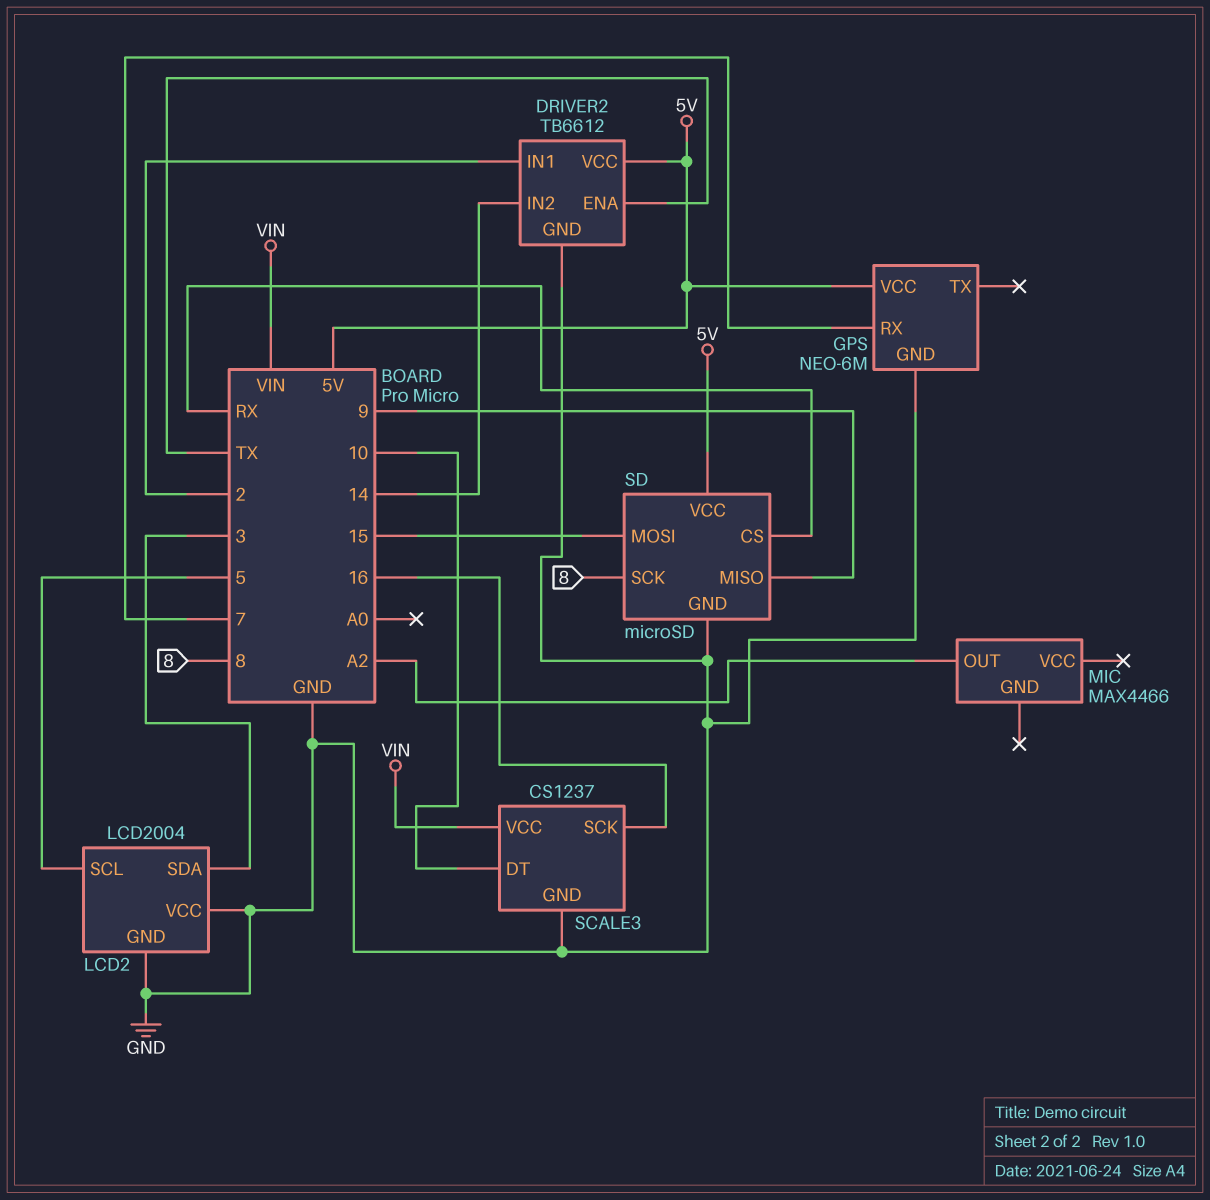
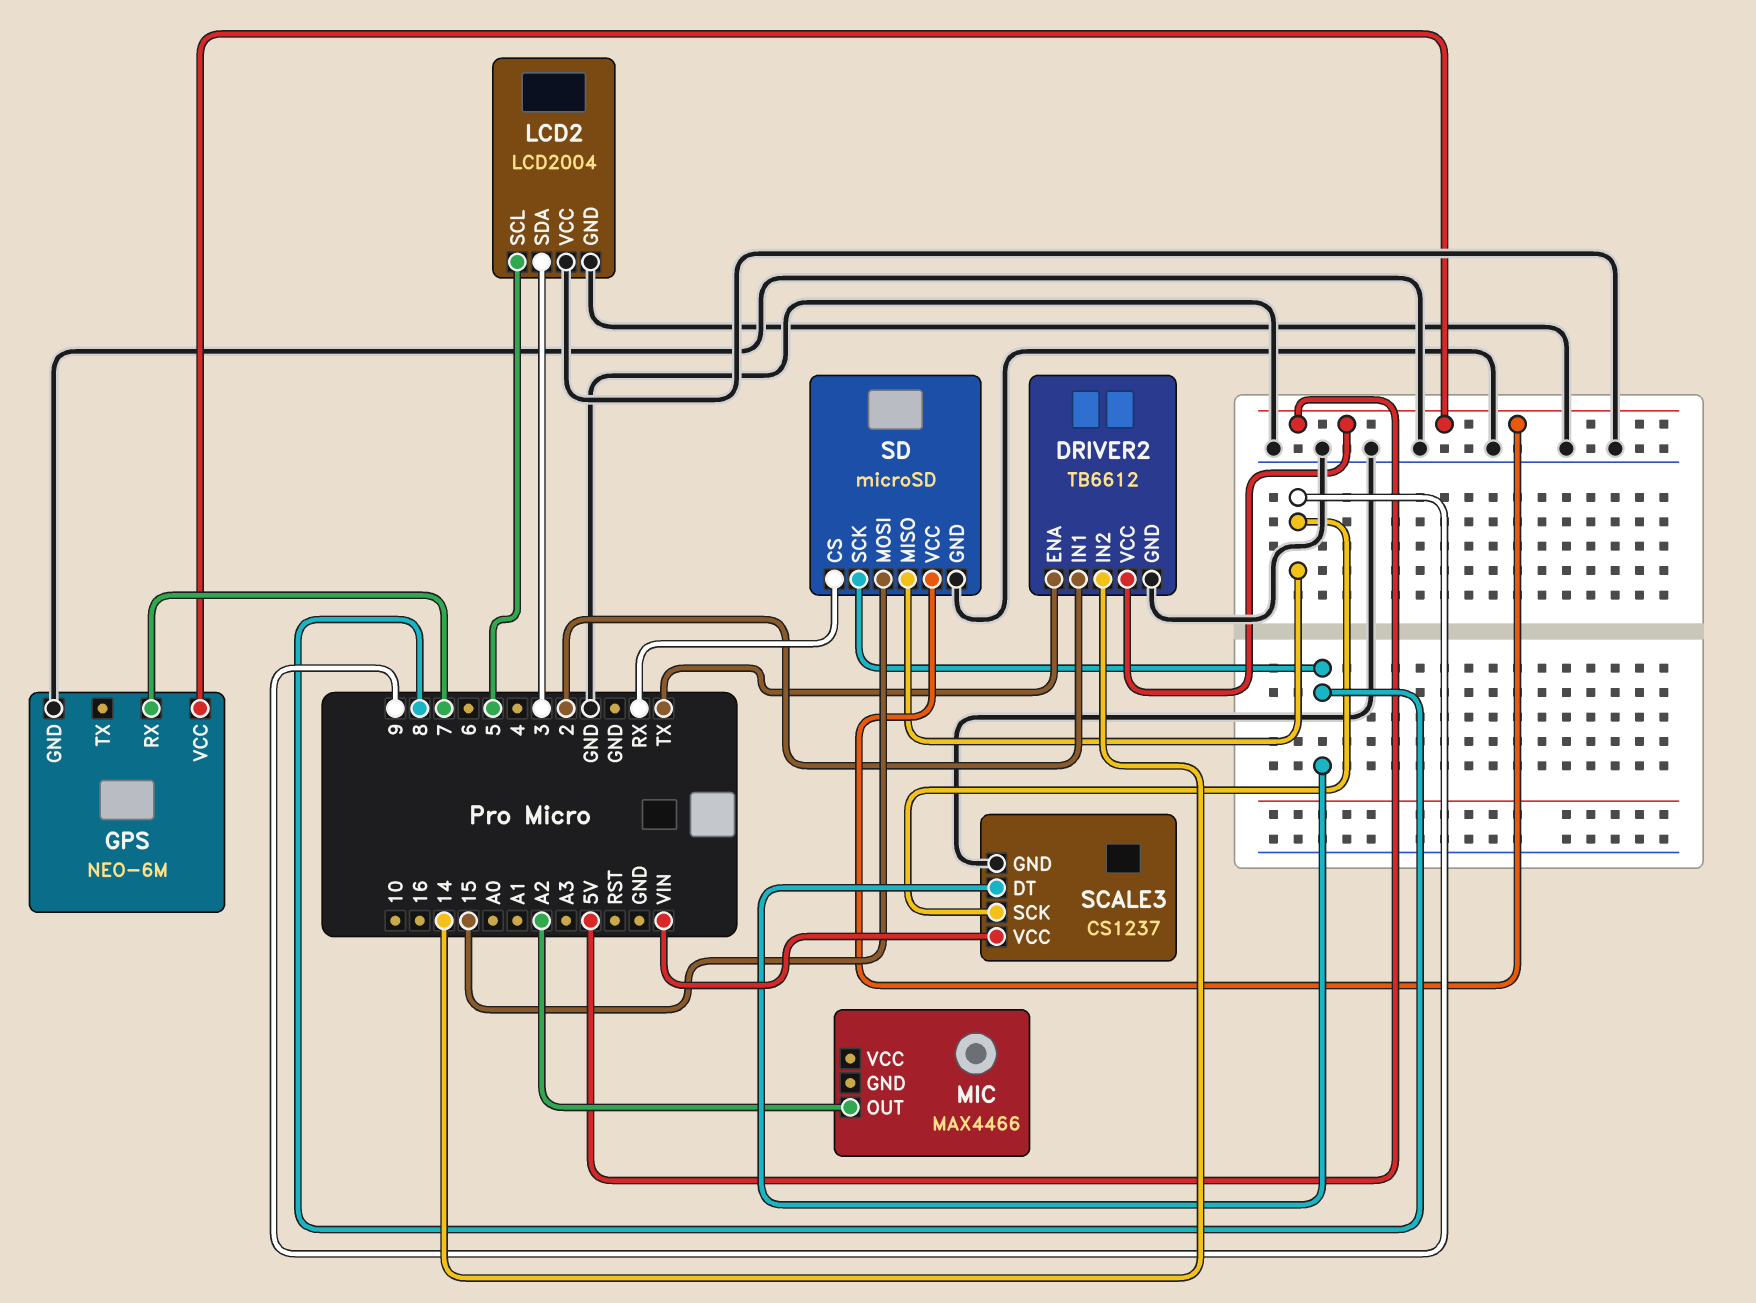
SCALE3 pin DT: 10 -> 8
SCALE3 pin SCK: 16 -> 9

